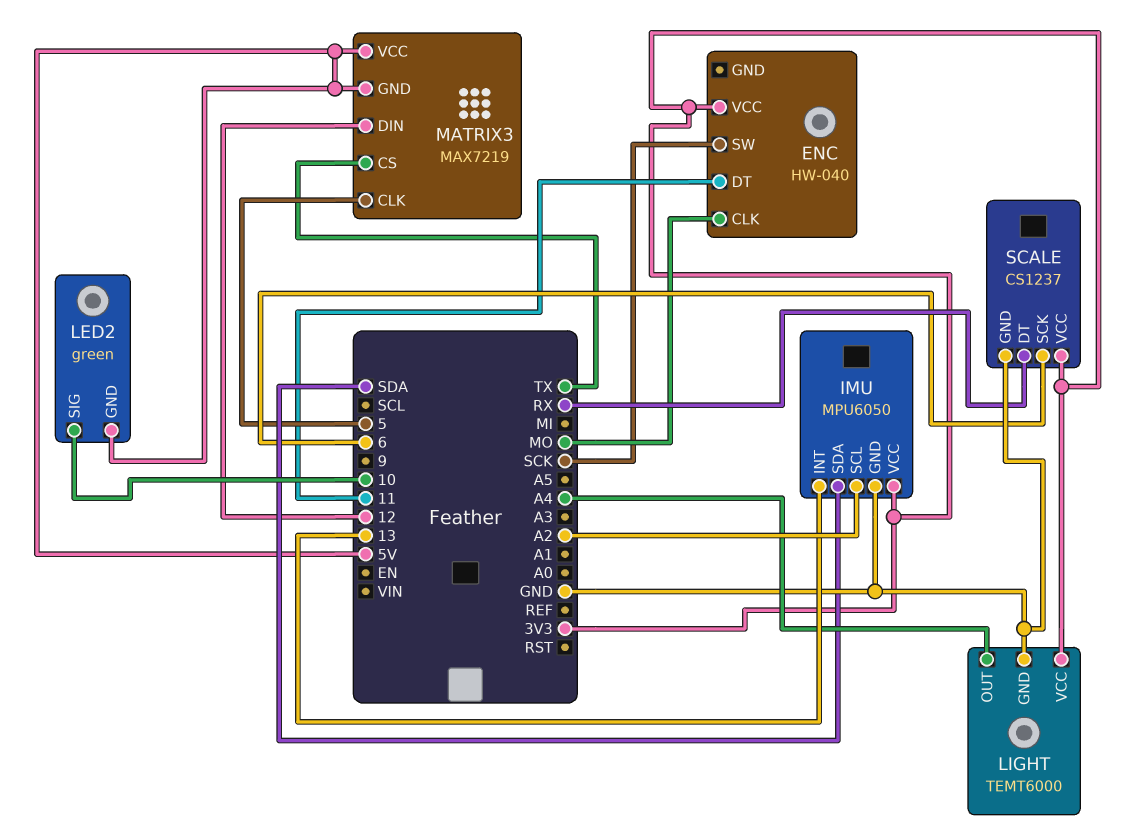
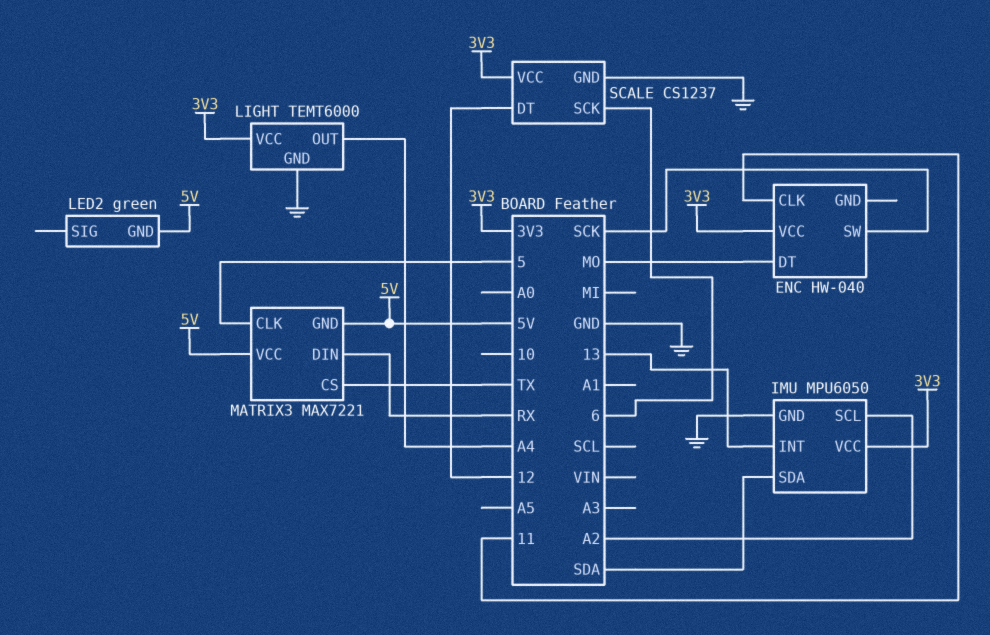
ENC pin CLK: MO -> 11
ENC pin DT: 11 -> MO
LED2 pin SIG: 10 -> none
MATRIX3: MAX7219 -> MAX7221
MATRIX3 pin DIN: 12 -> RX
SCALE pin DT: RX -> 12

